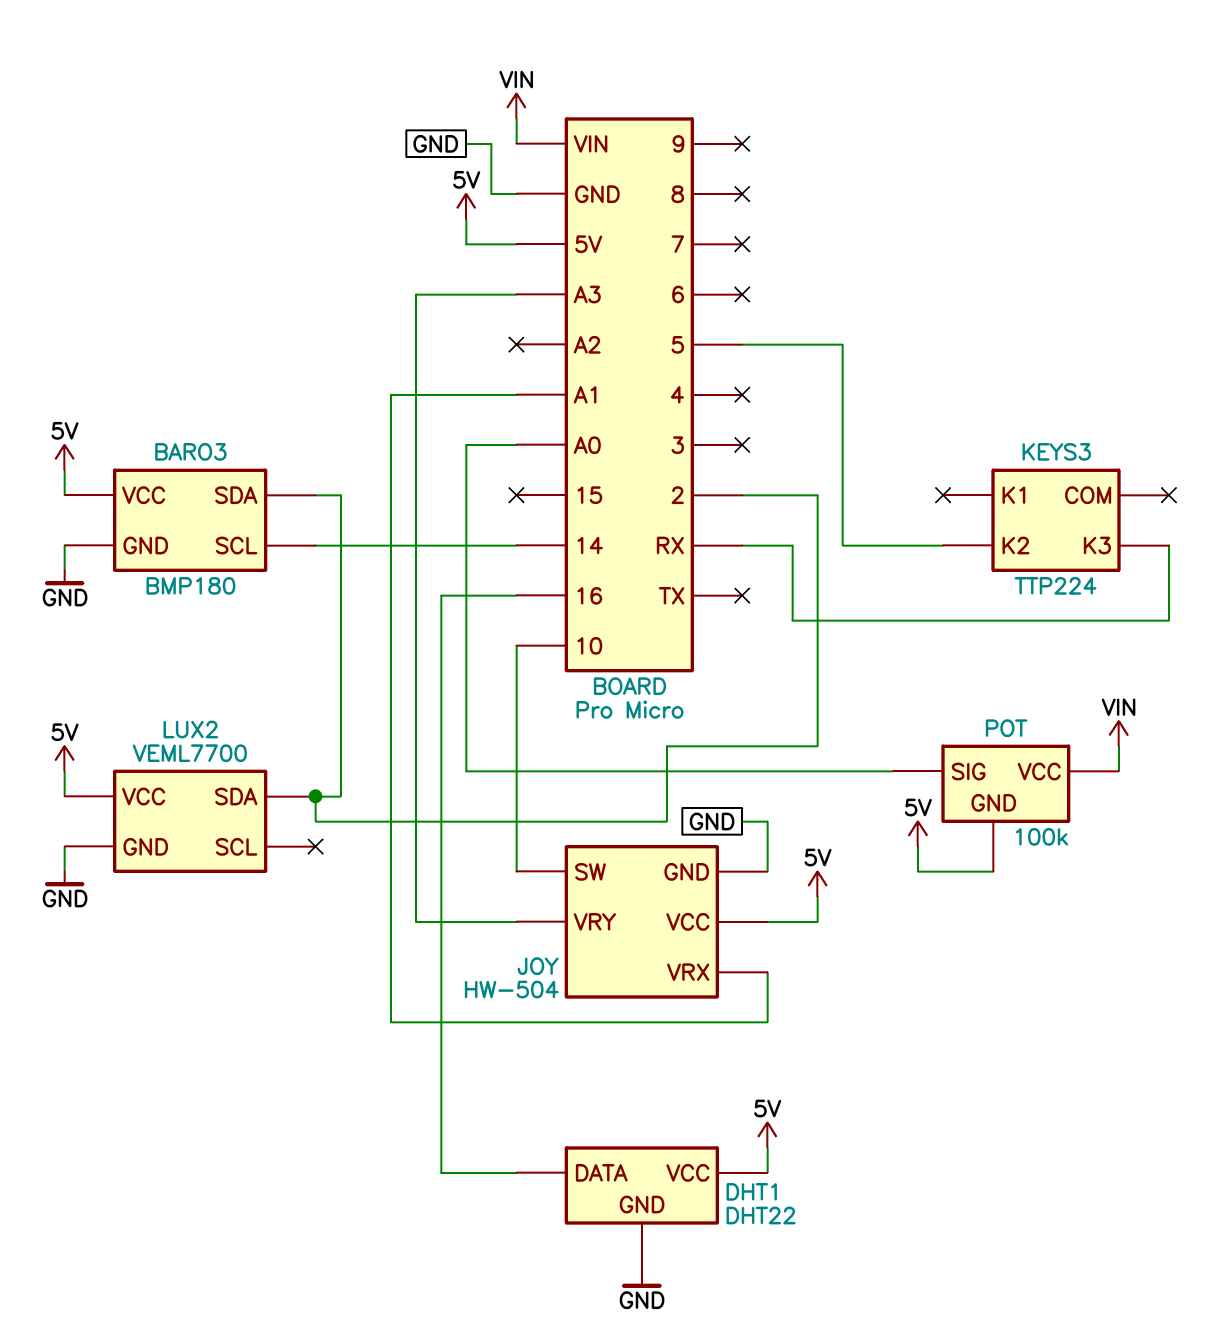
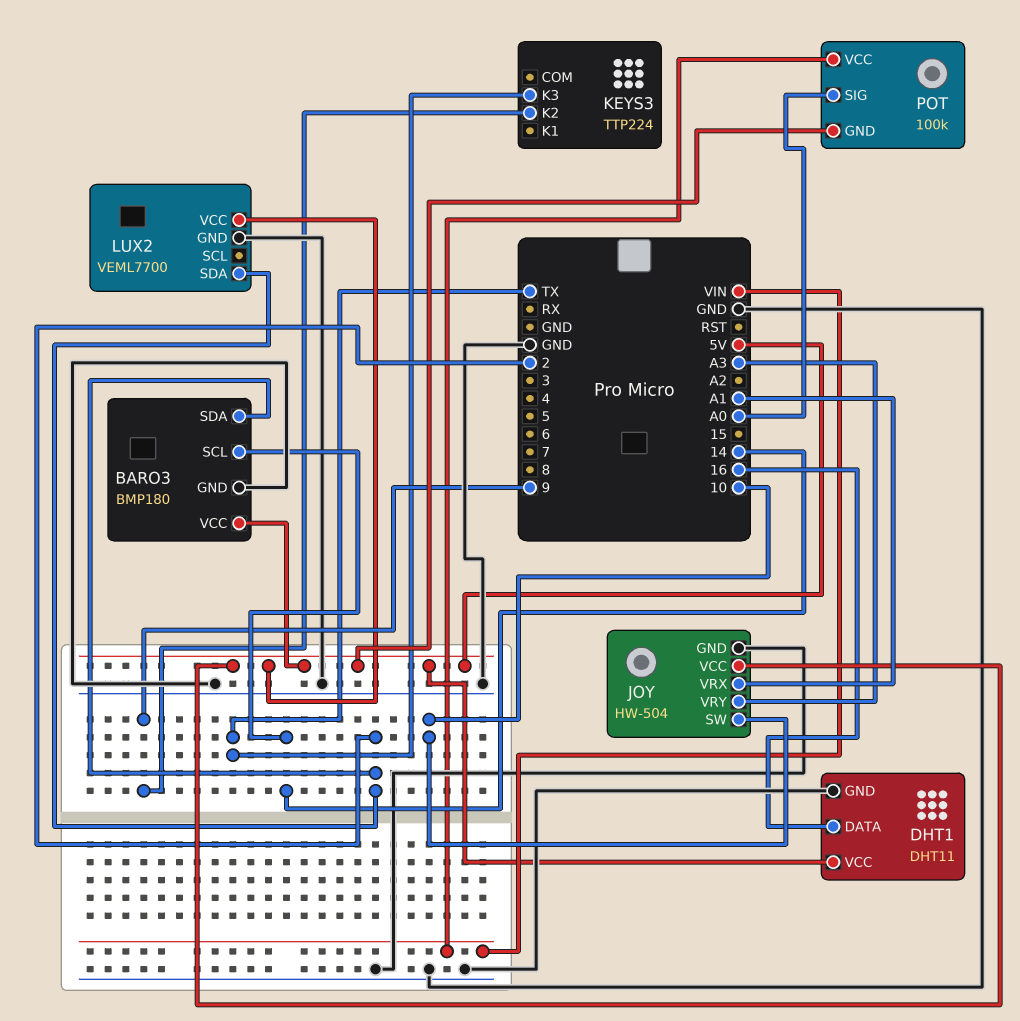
DHT1: DHT22 -> DHT11
KEYS3 pin K2: 5 -> 9
KEYS3 pin K3: RX -> TX

